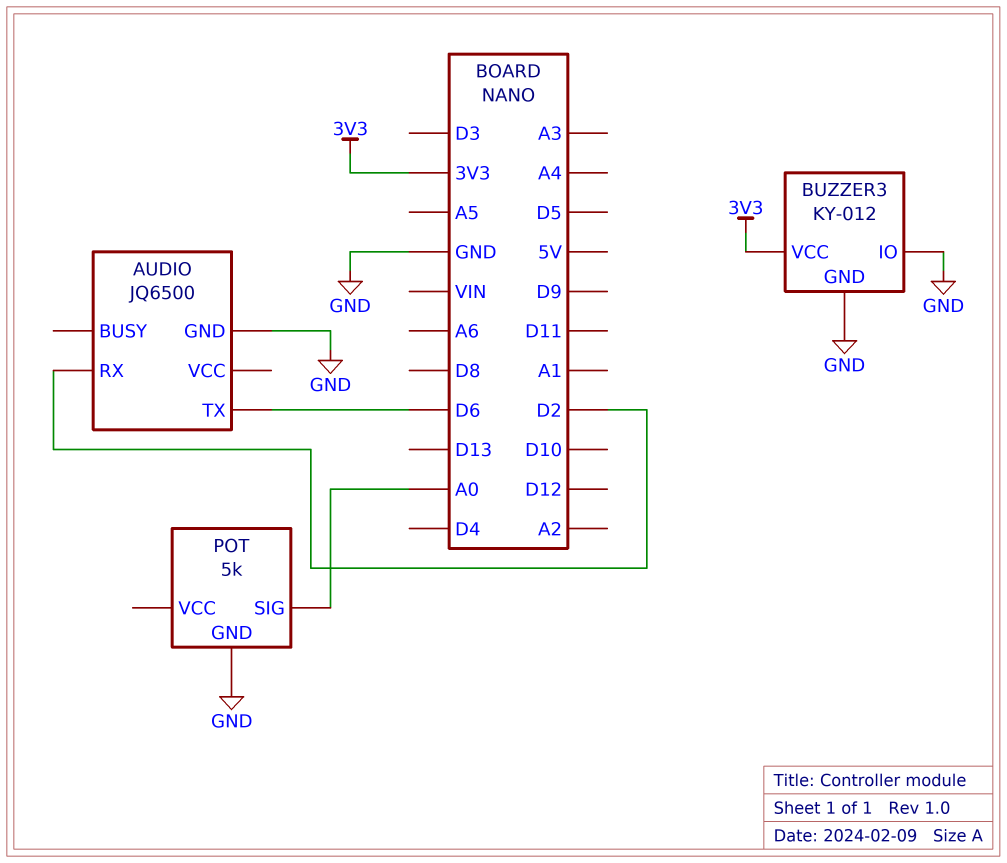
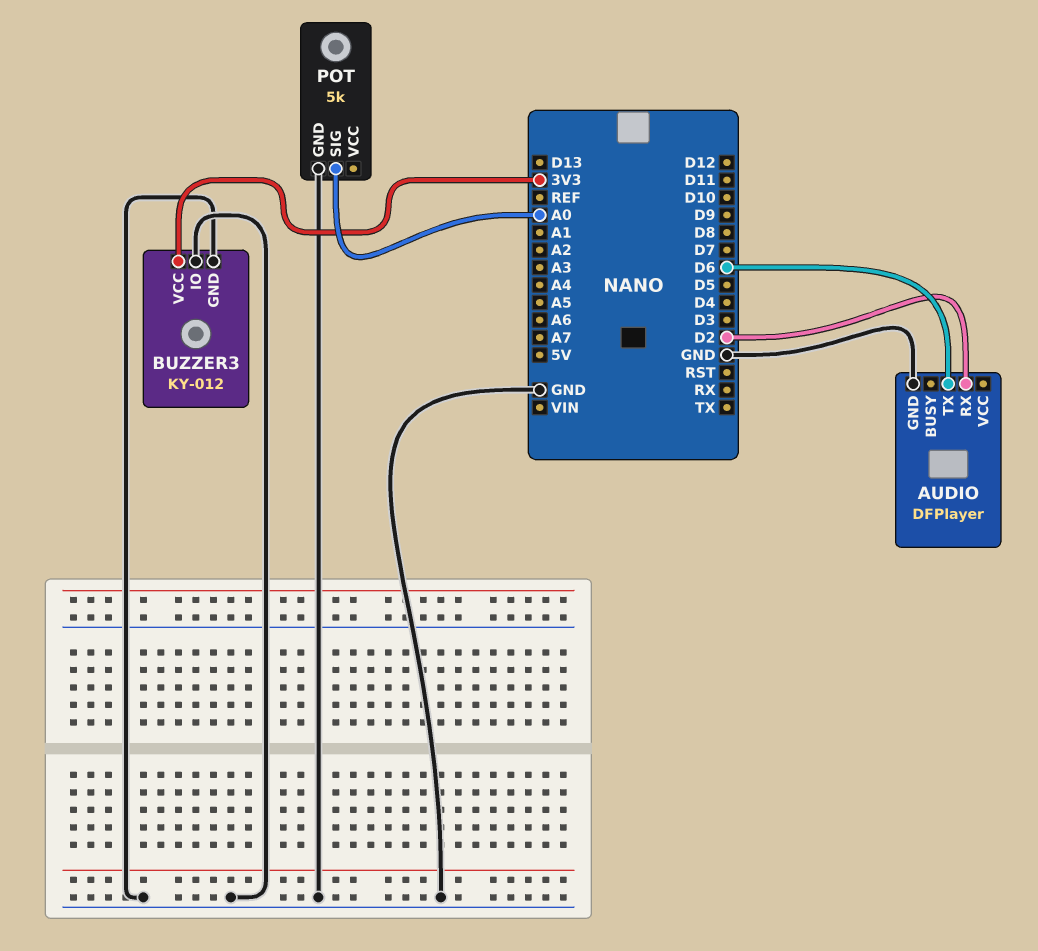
AUDIO: JQ6500 -> DFPlayer

